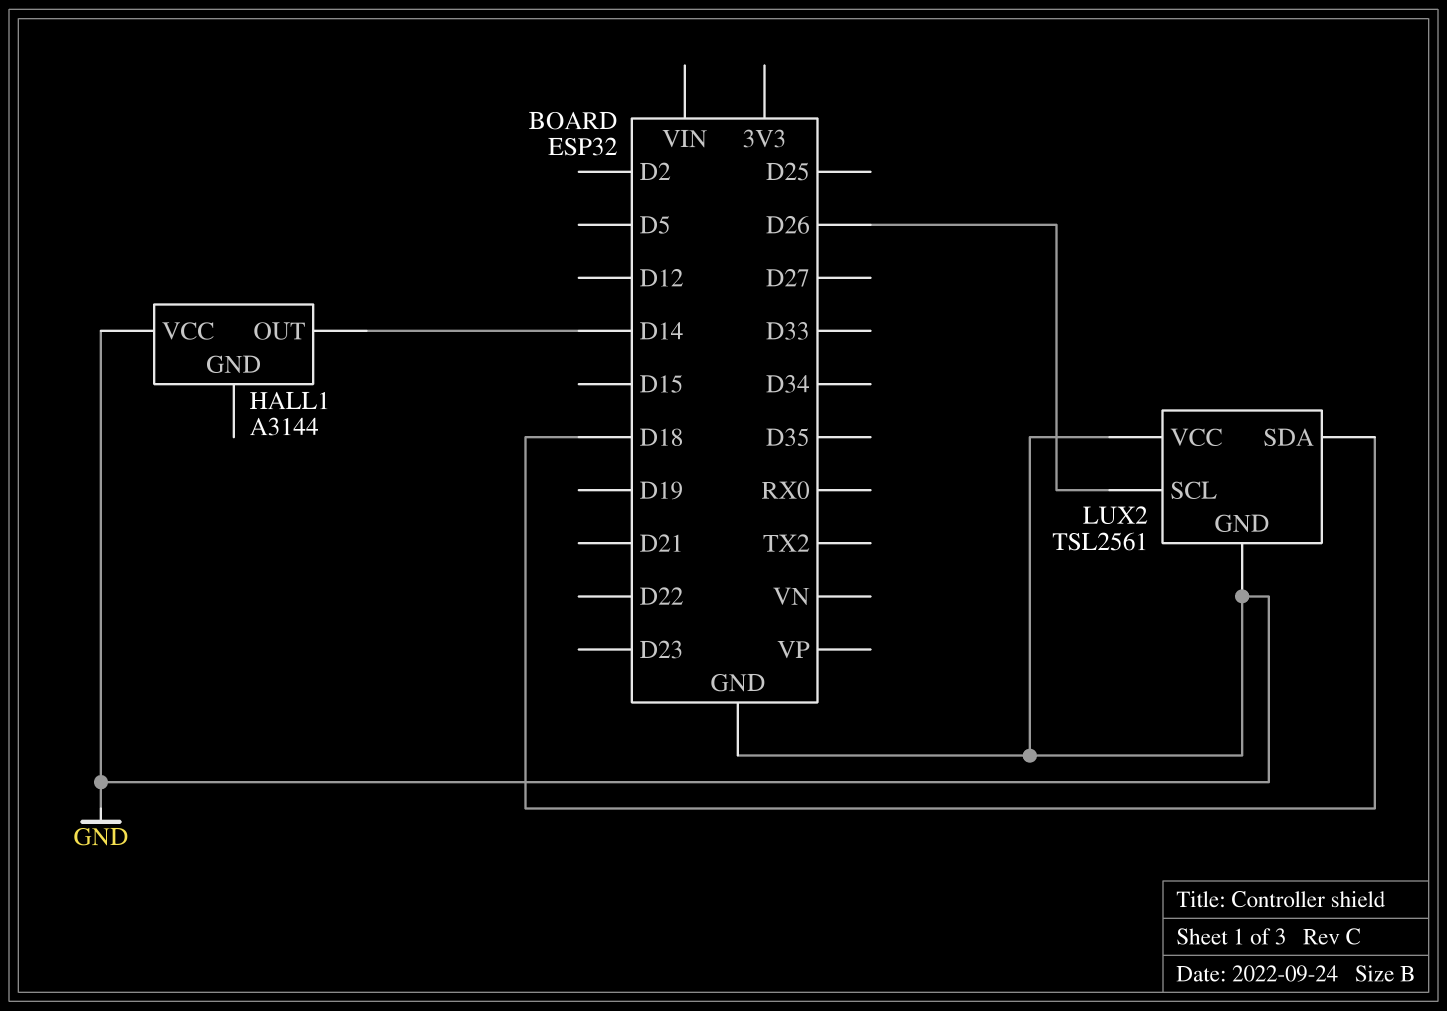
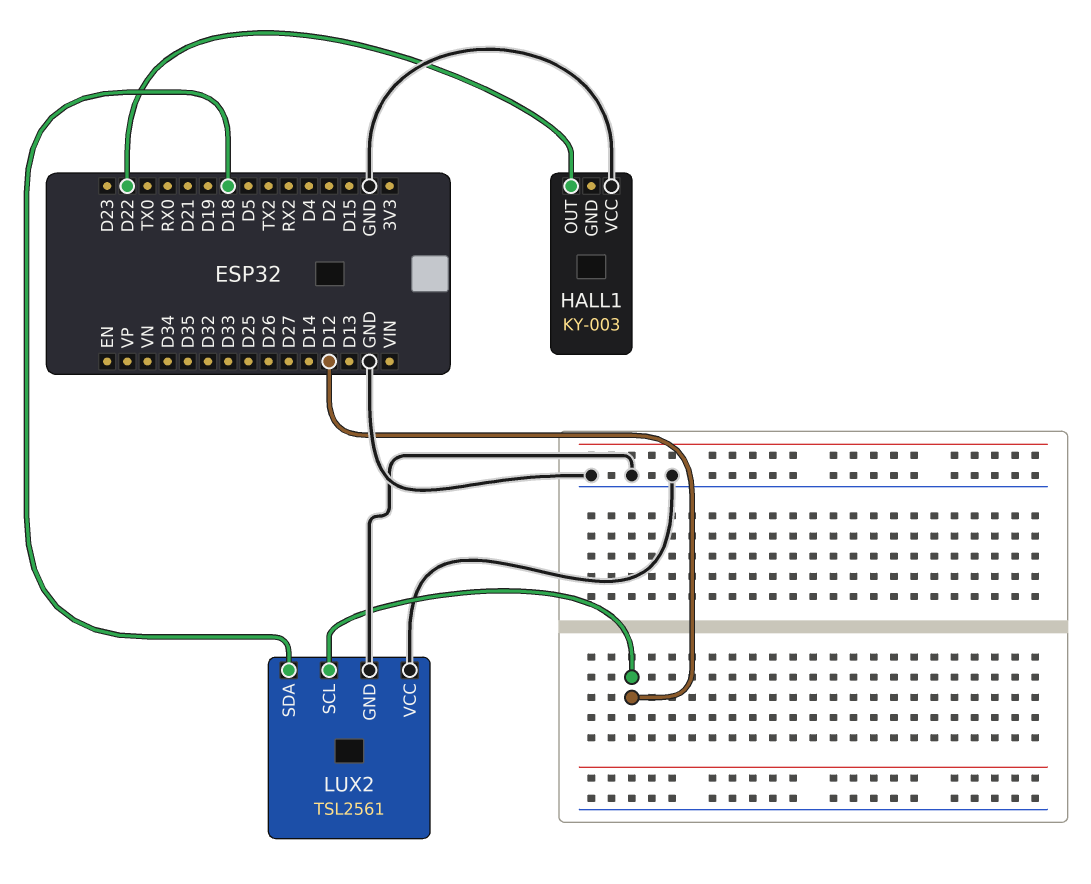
HALL1: A3144 -> KY-003
HALL1 pin OUT: D14 -> D22
LUX2 pin SCL: D26 -> D12

